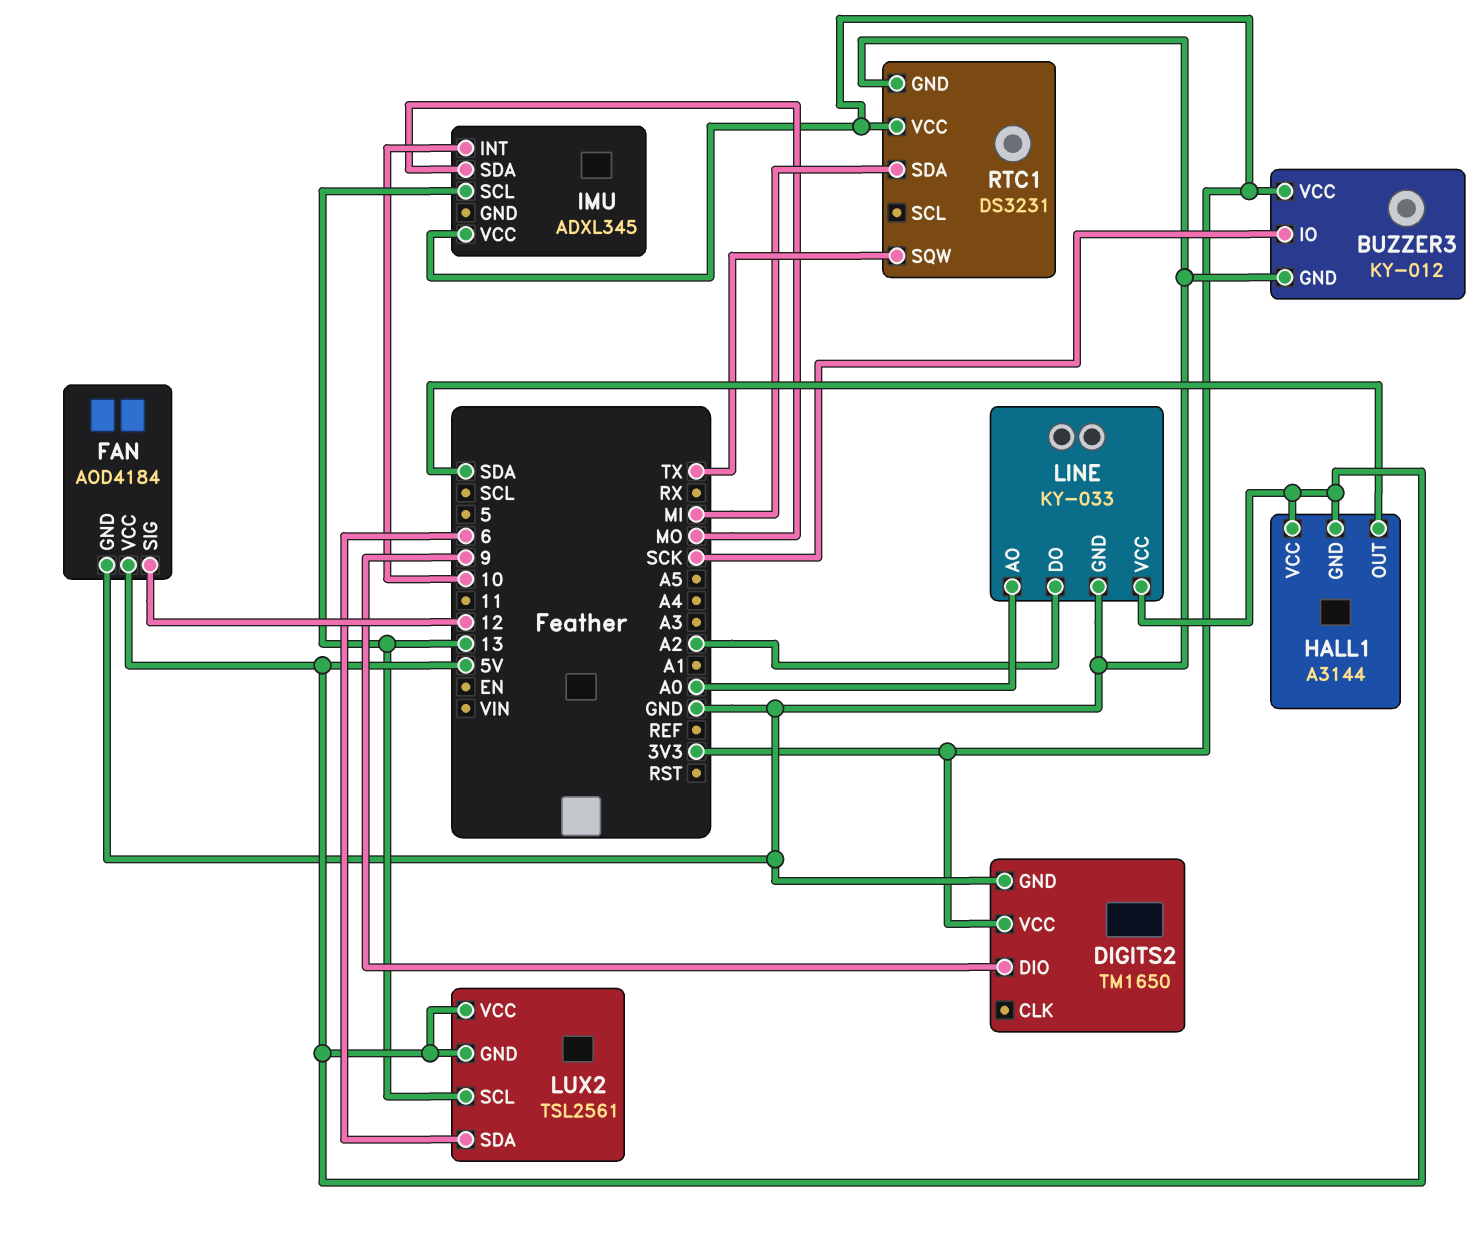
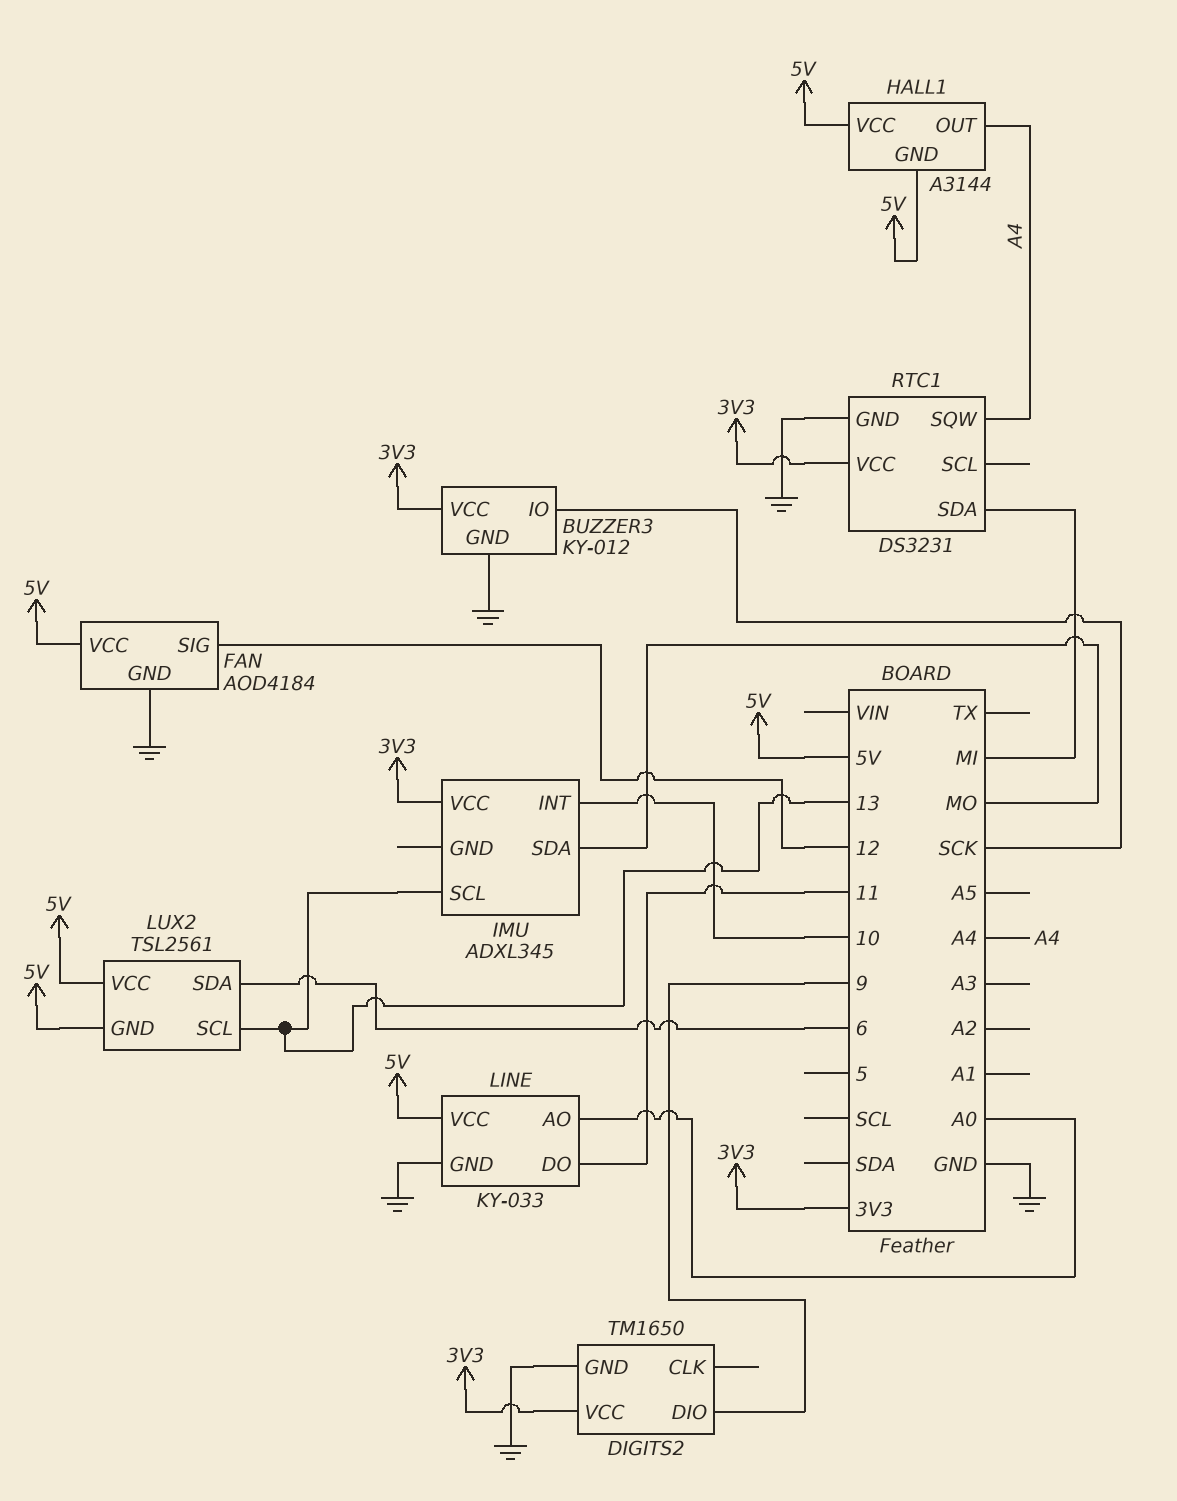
HALL1 pin OUT: SDA -> A4
LINE pin DO: A2 -> 11
RTC1 pin SQW: TX -> A4

